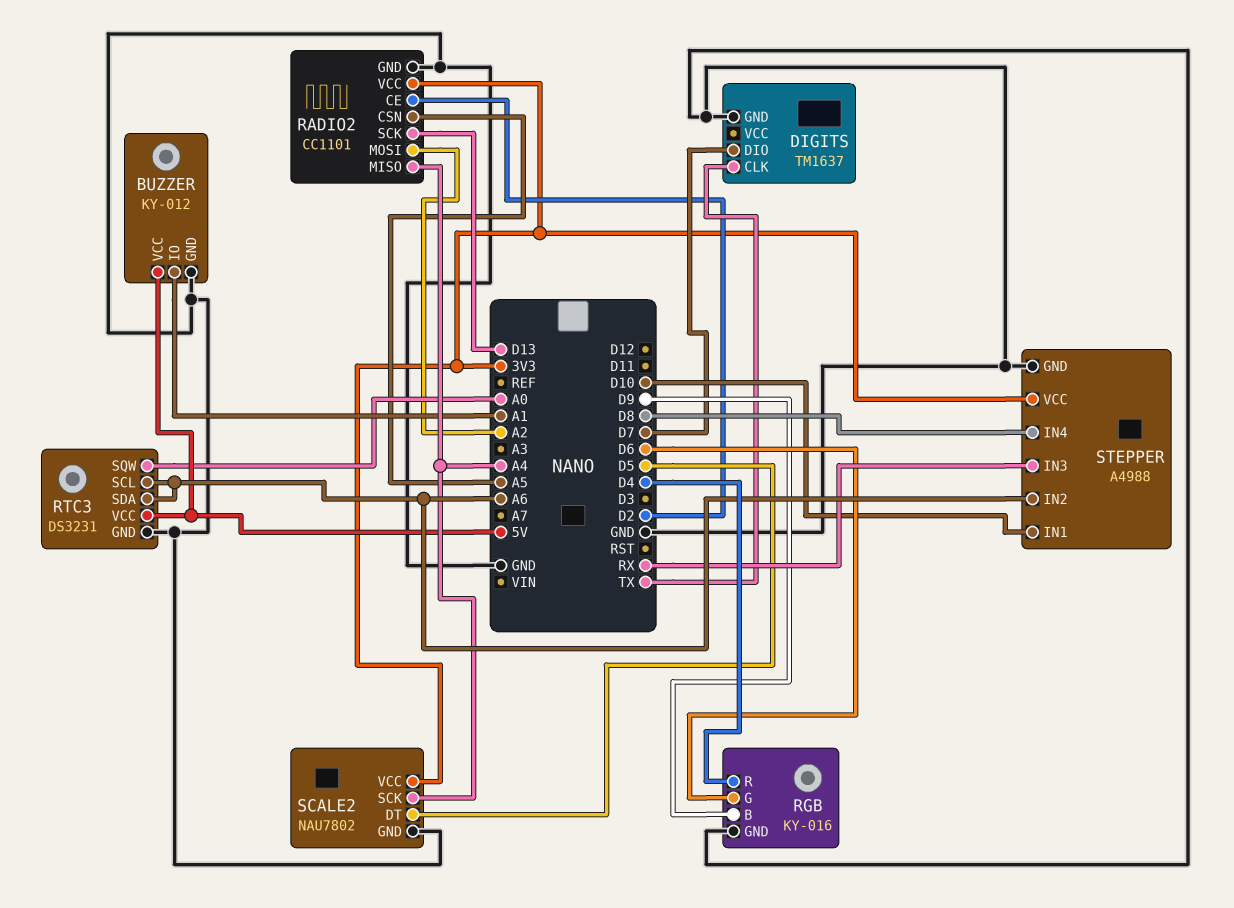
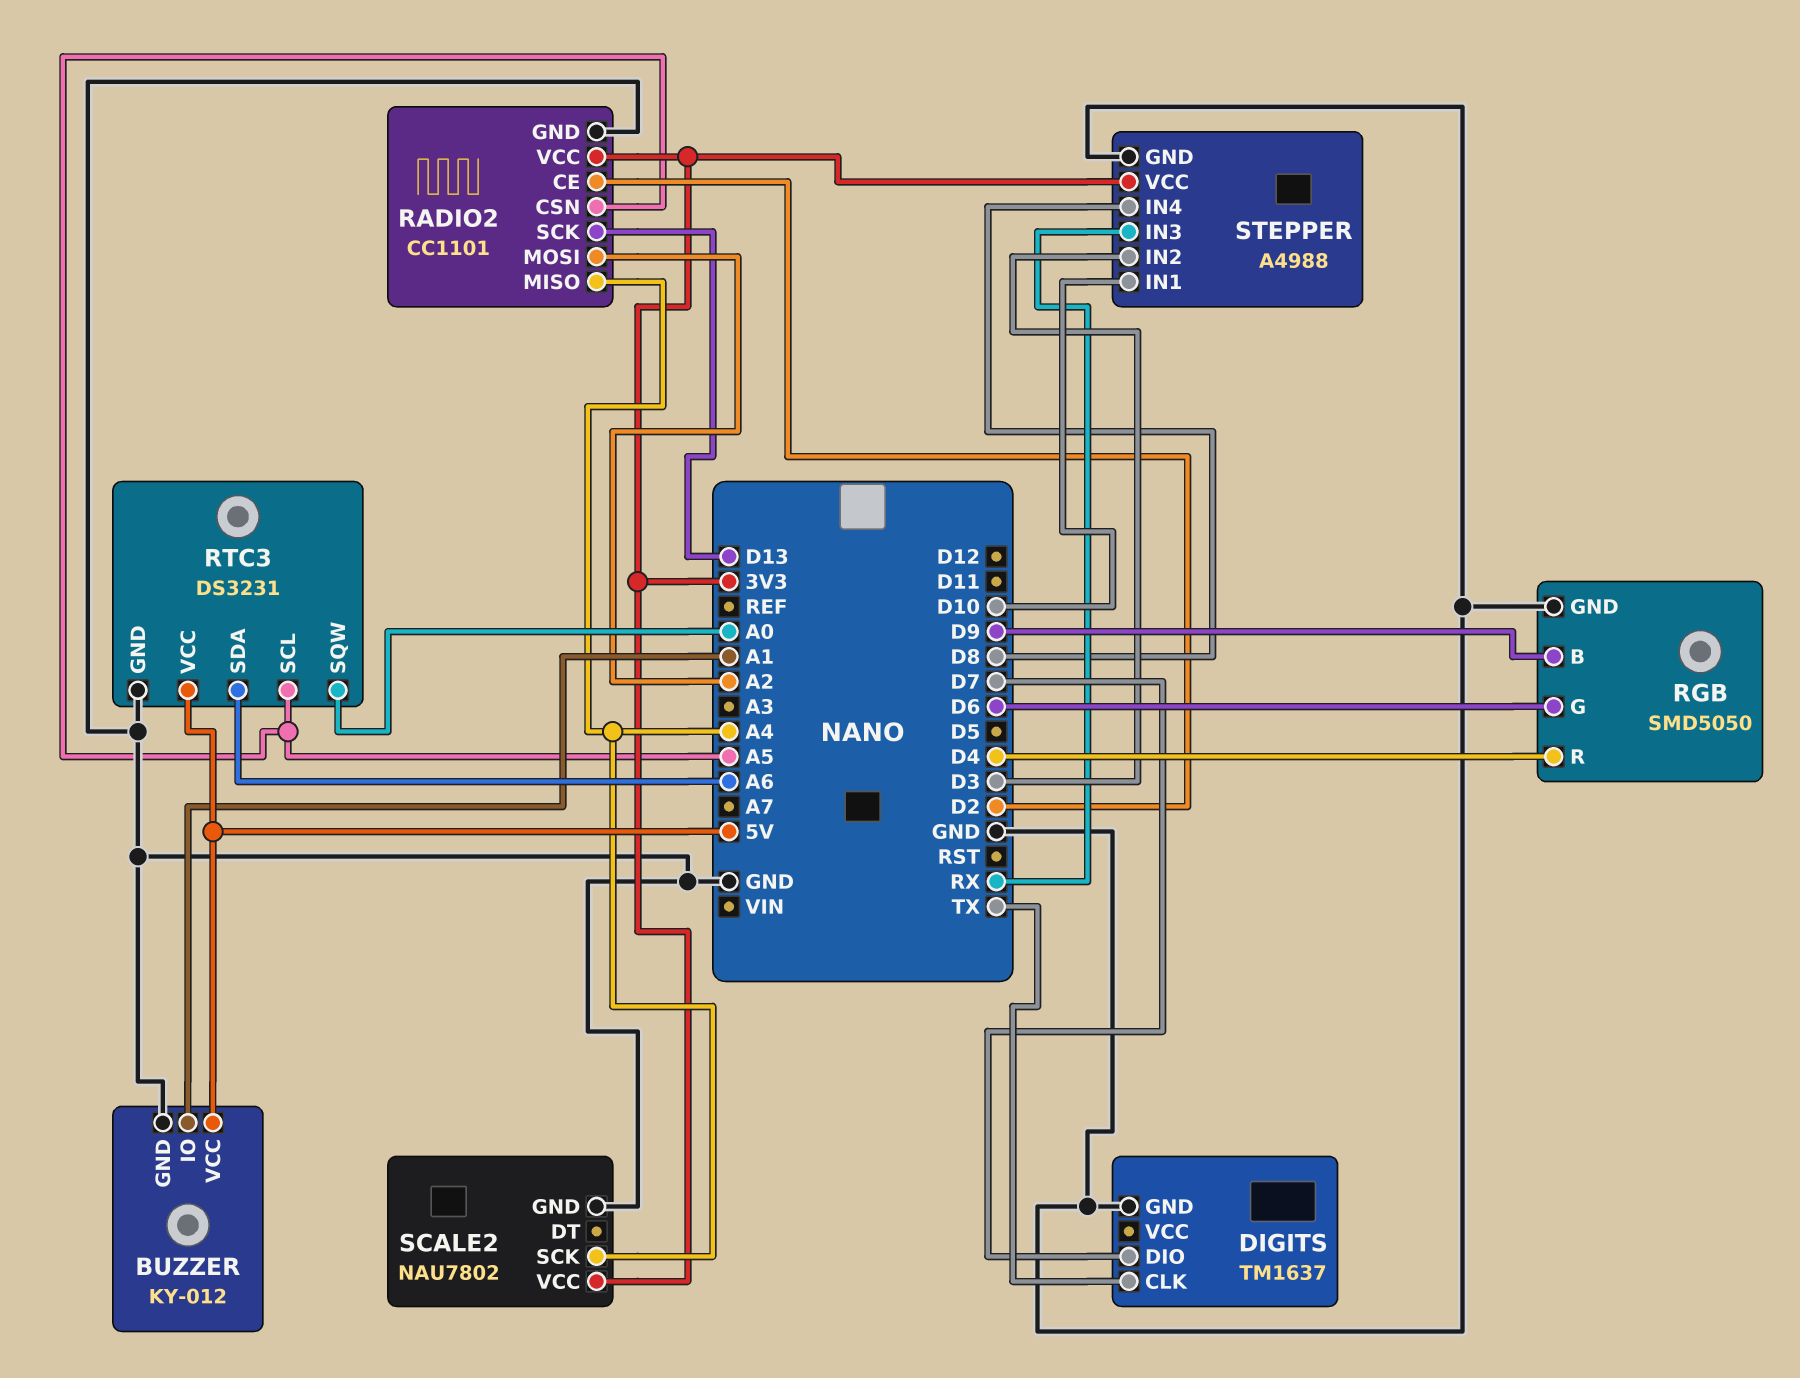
RGB: KY-016 -> SMD5050
RTC3 pin SCL: A6 -> A5
SCALE2 pin DT: D5 -> none
STEPPER pin IN2: A6 -> D3

